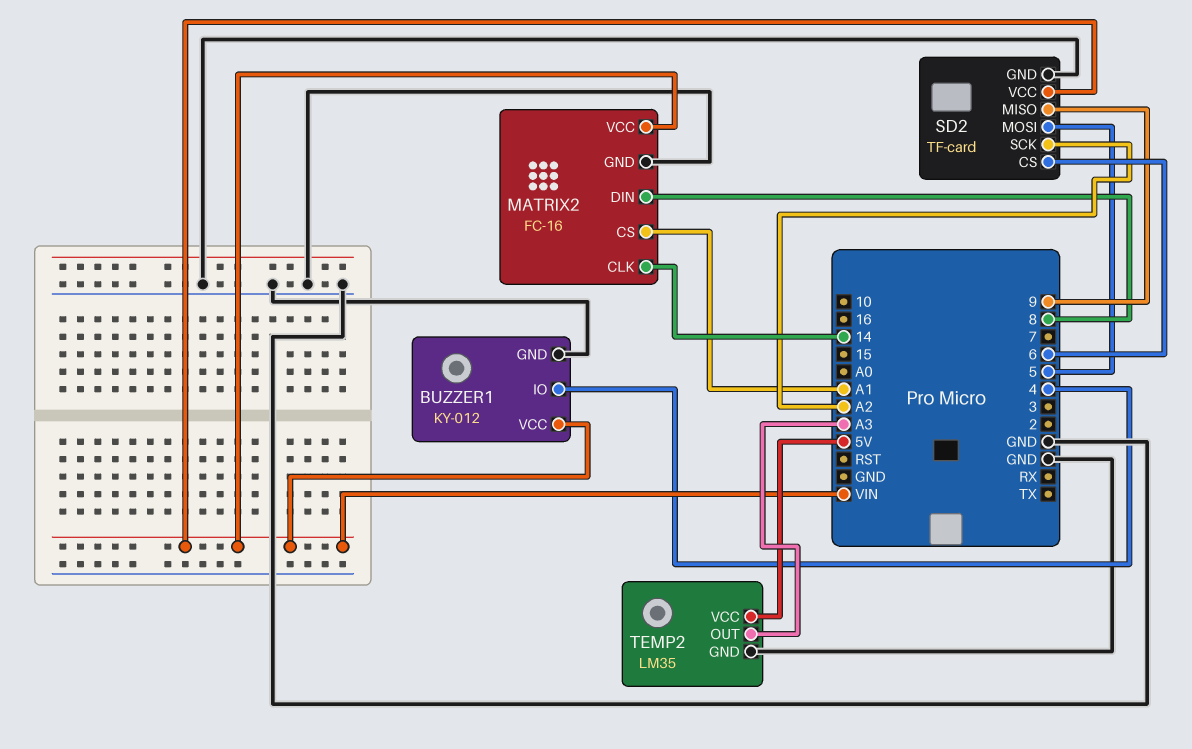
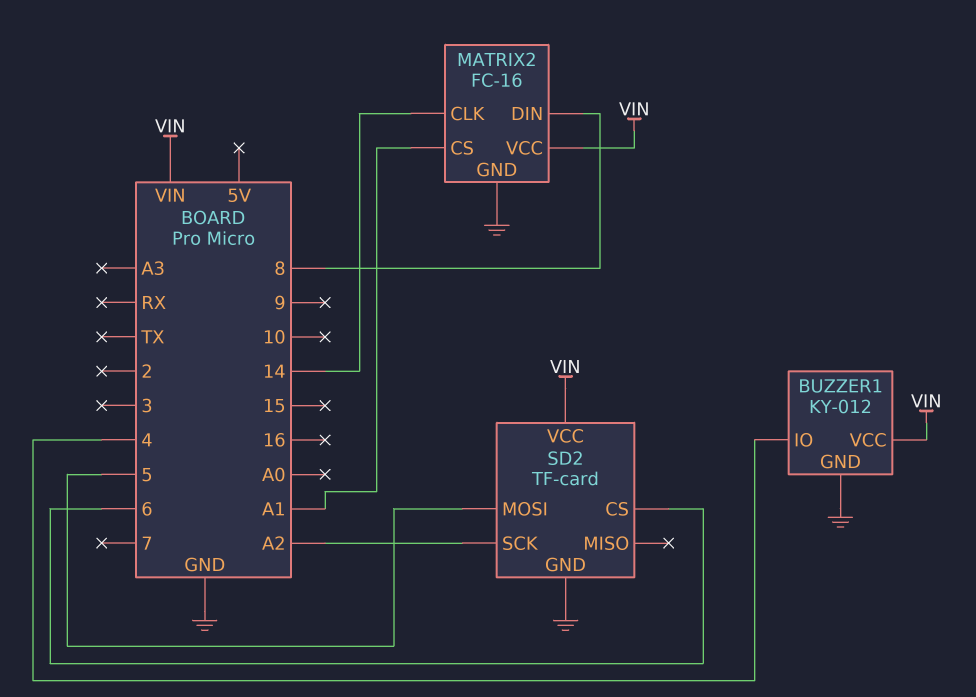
SD2 pin MISO: 9 -> none
TEMP2: LM35 -> none
TEMP2 pin GND: GND -> none
TEMP2 pin OUT: A3 -> none
TEMP2 pin VCC: 5V -> none

